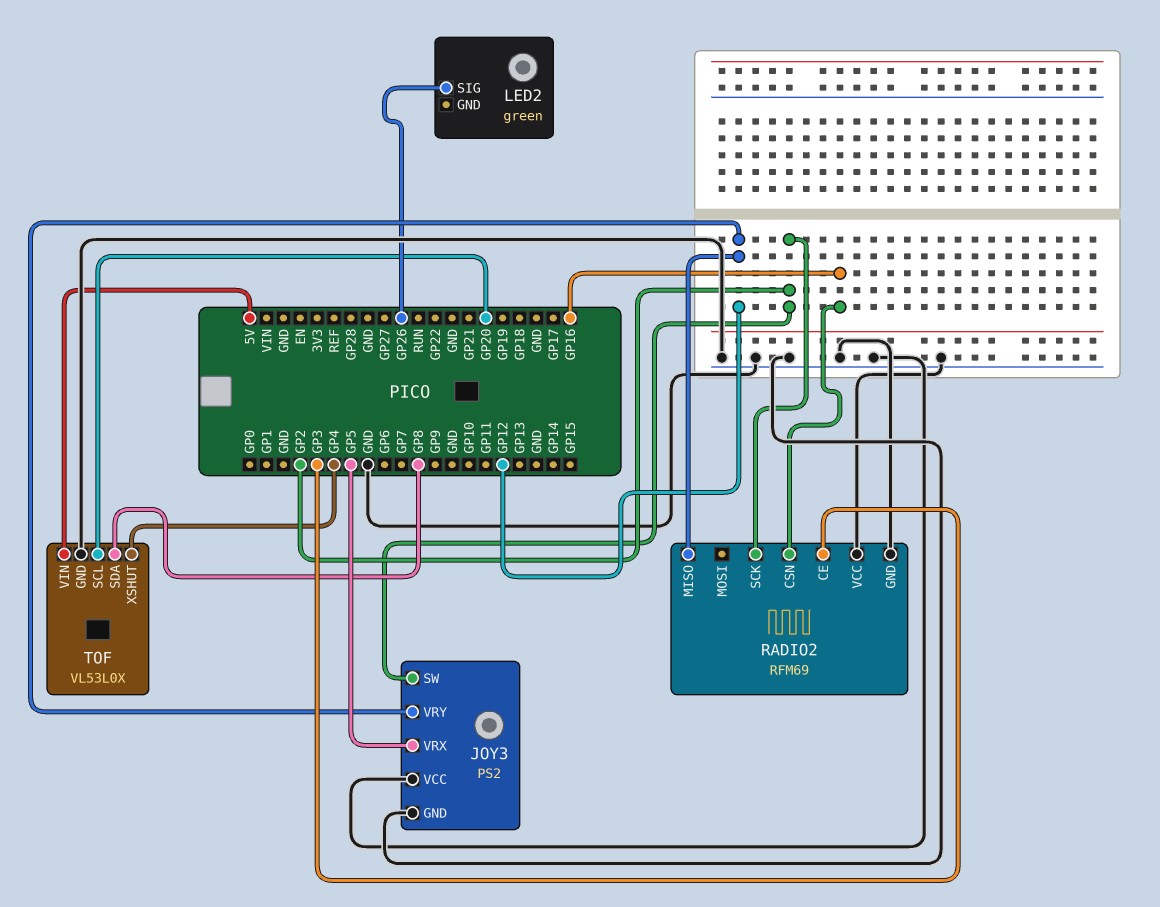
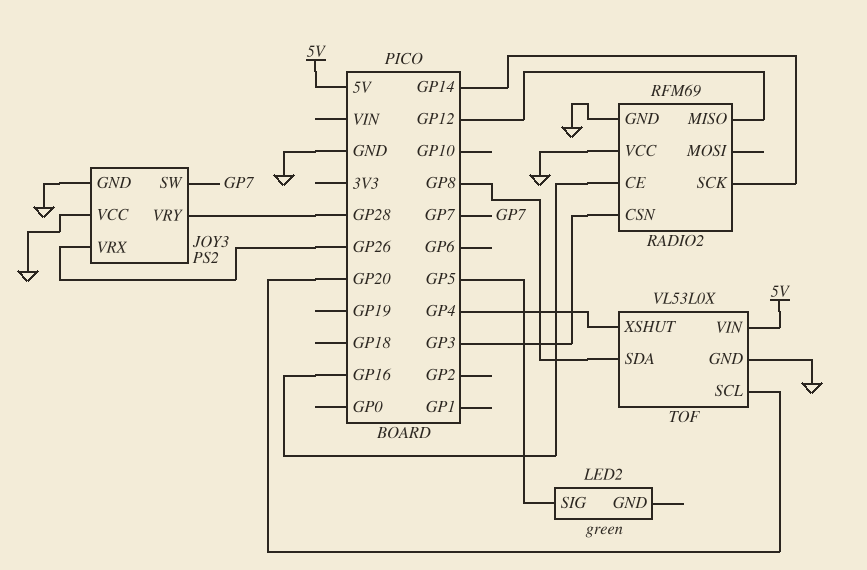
JOY3 pin SW: GP2 -> GP7
JOY3 pin VRX: GP5 -> GP26
JOY3 pin VRY: GP12 -> GP28
LED2 pin SIG: GP26 -> GP5
RADIO2 pin CE: GP3 -> GP16
RADIO2 pin CSN: GP16 -> GP3
RADIO2 pin SCK: GP2 -> GP14

